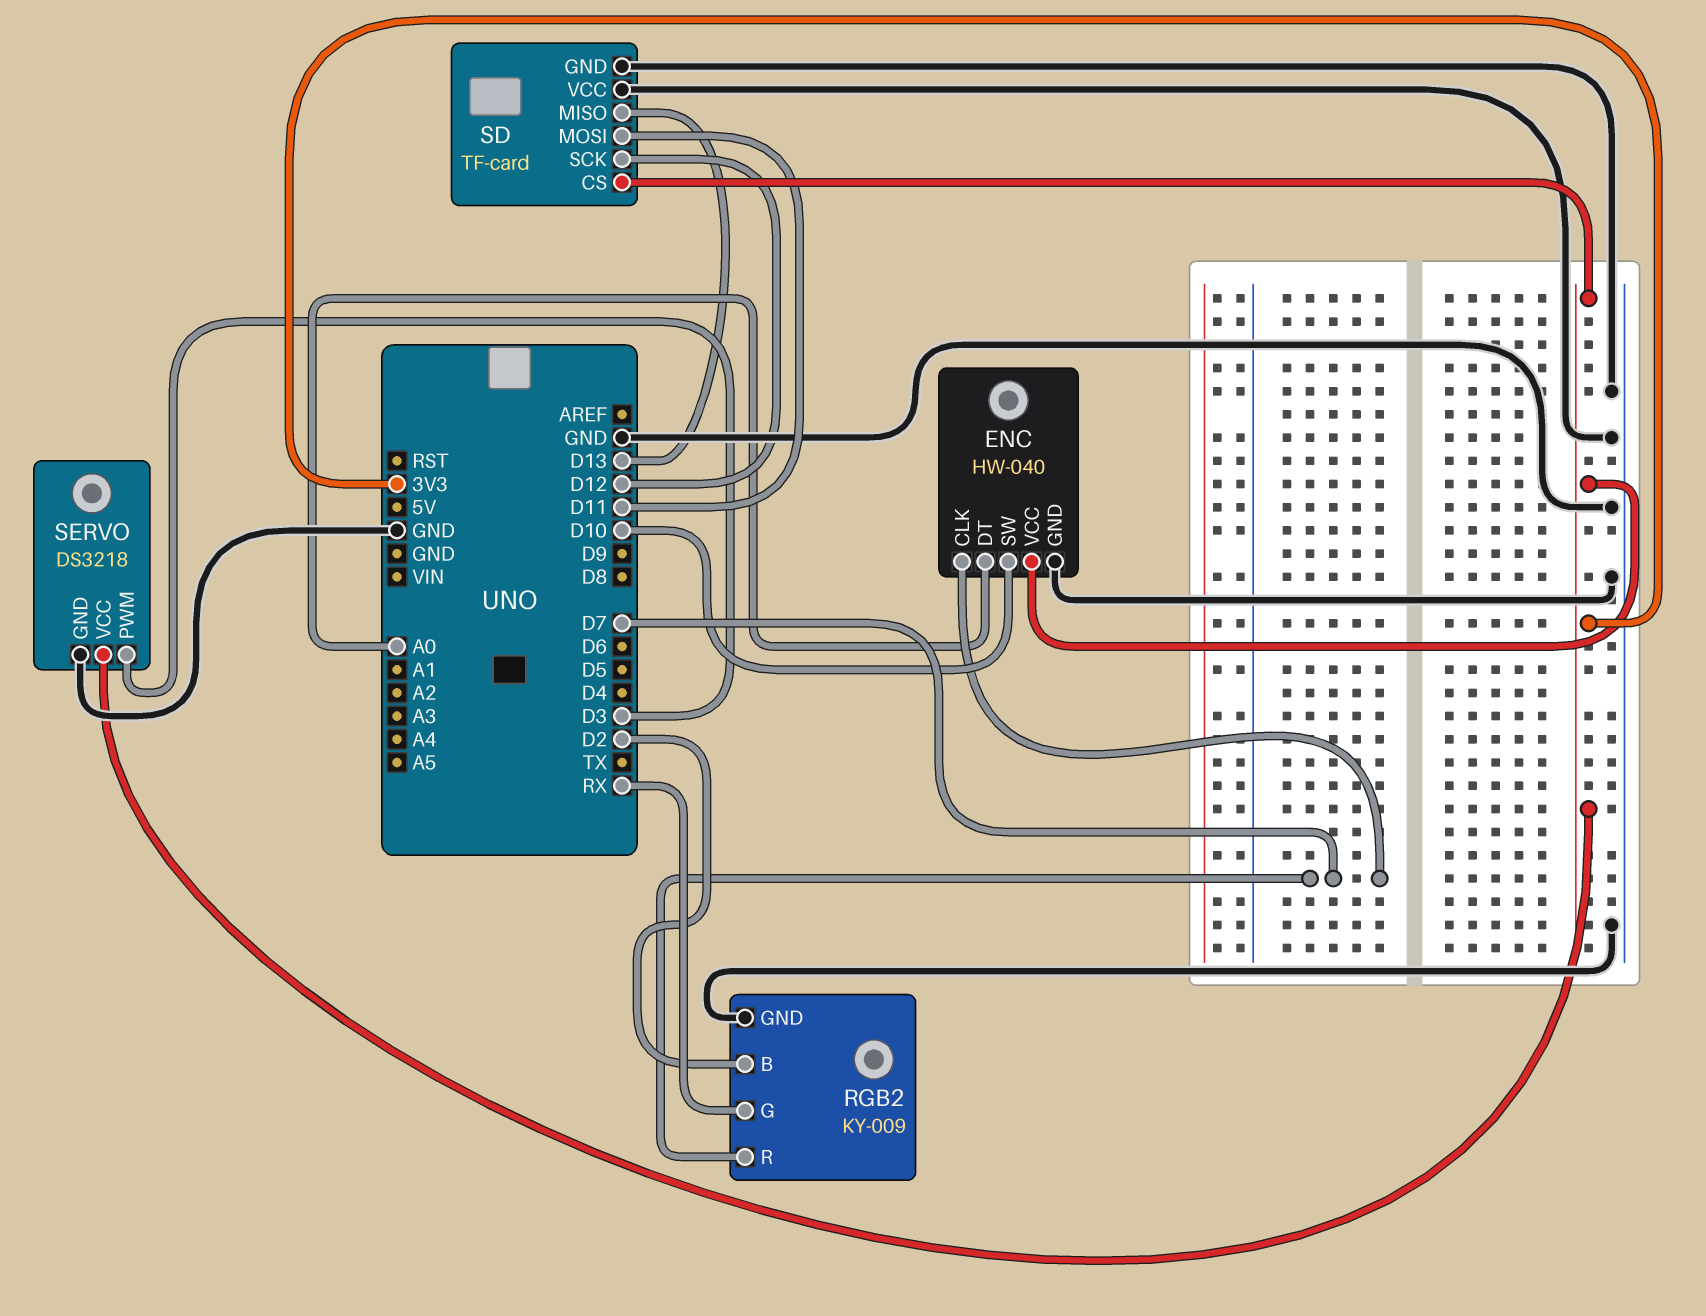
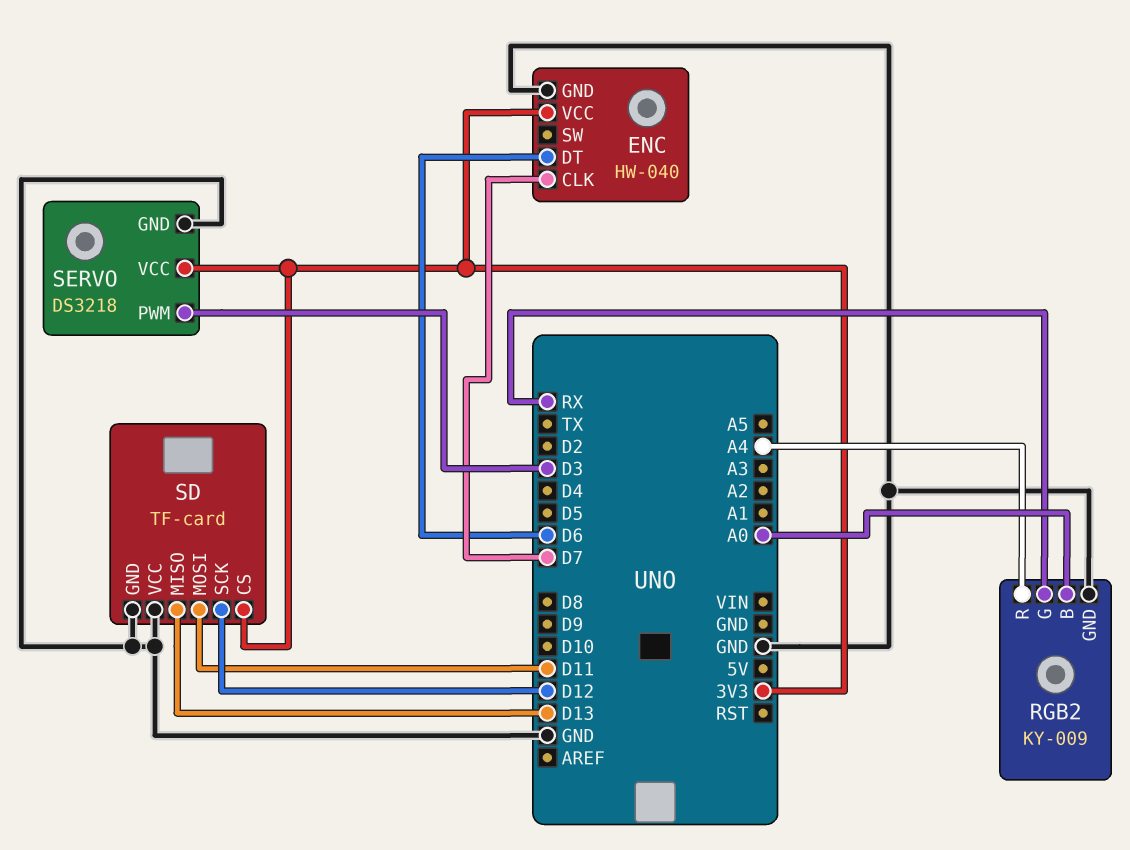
ENC pin DT: A0 -> D6
ENC pin SW: D10 -> none
RGB2 pin B: D2 -> A0
RGB2 pin R: D7 -> A4

